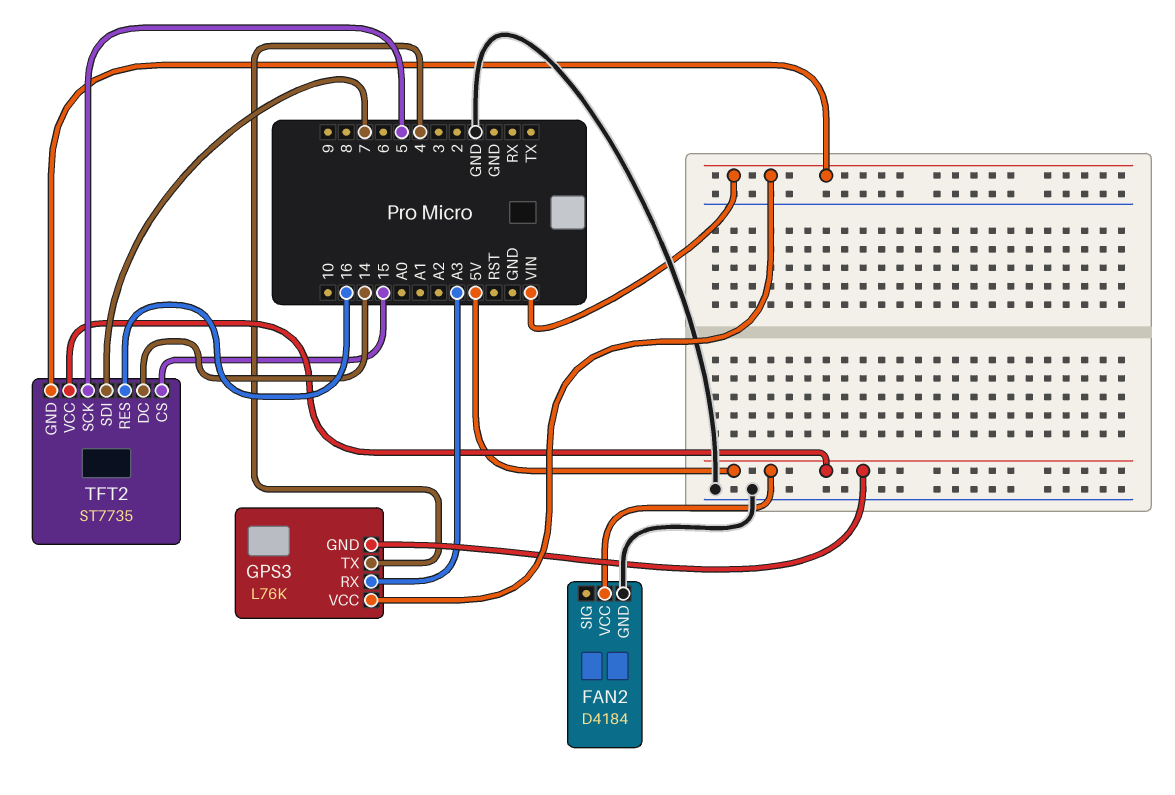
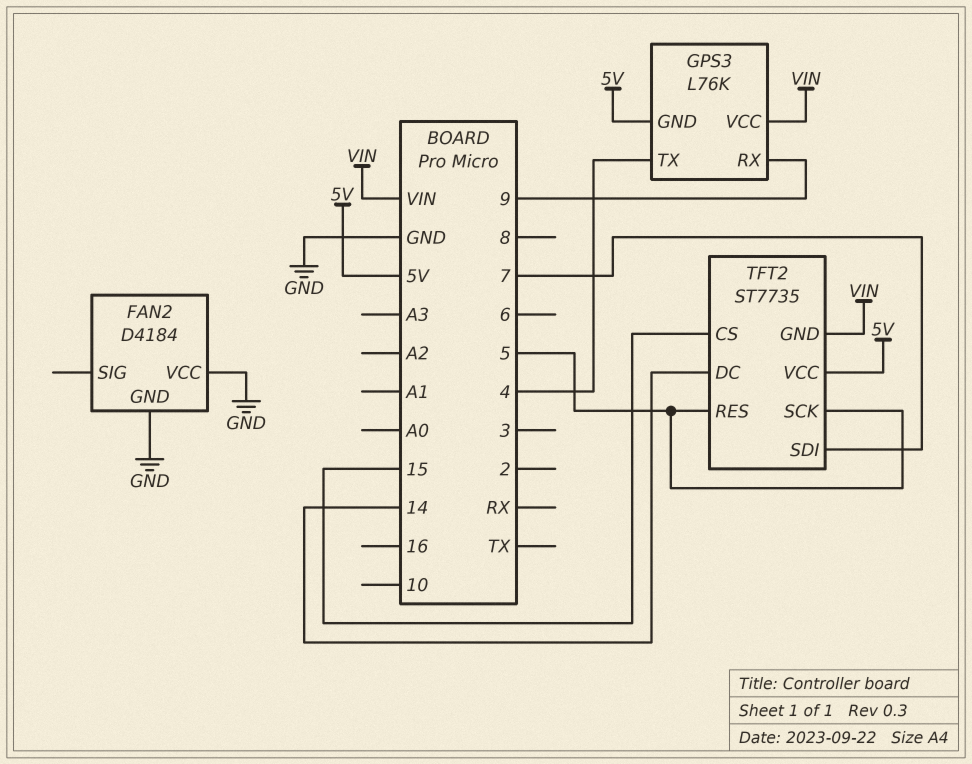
FAN2 pin VCC: 5V -> GND
GPS3 pin RX: A3 -> 9
TFT2 pin RES: 16 -> 5

